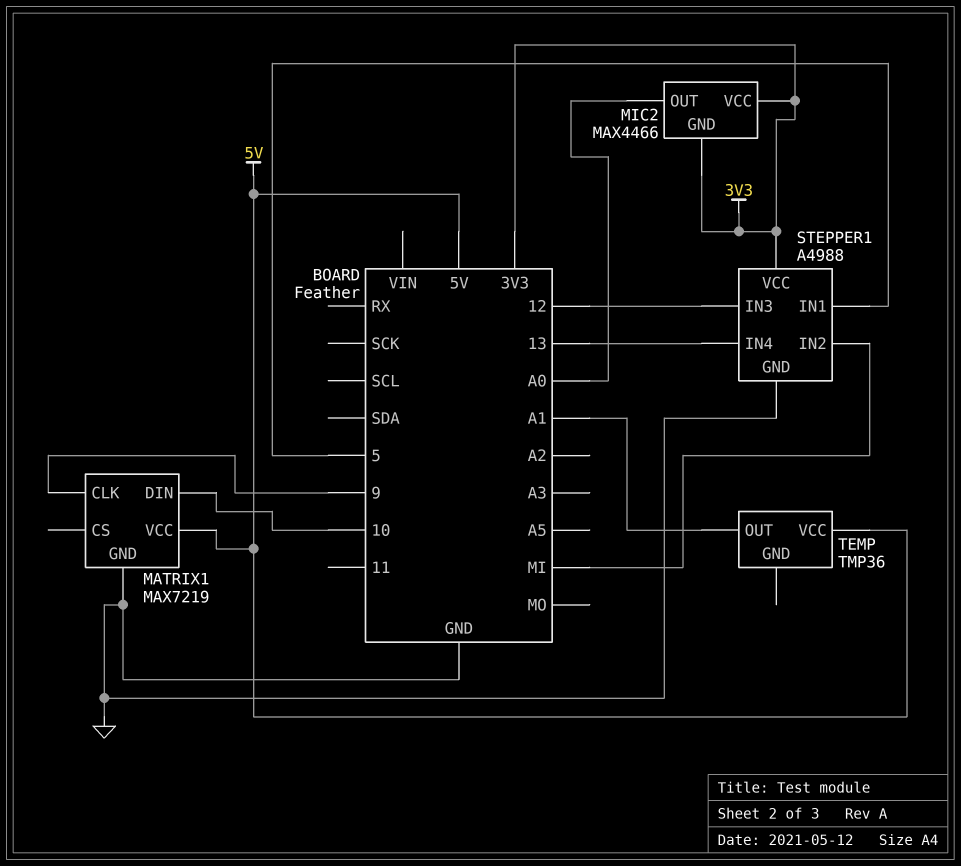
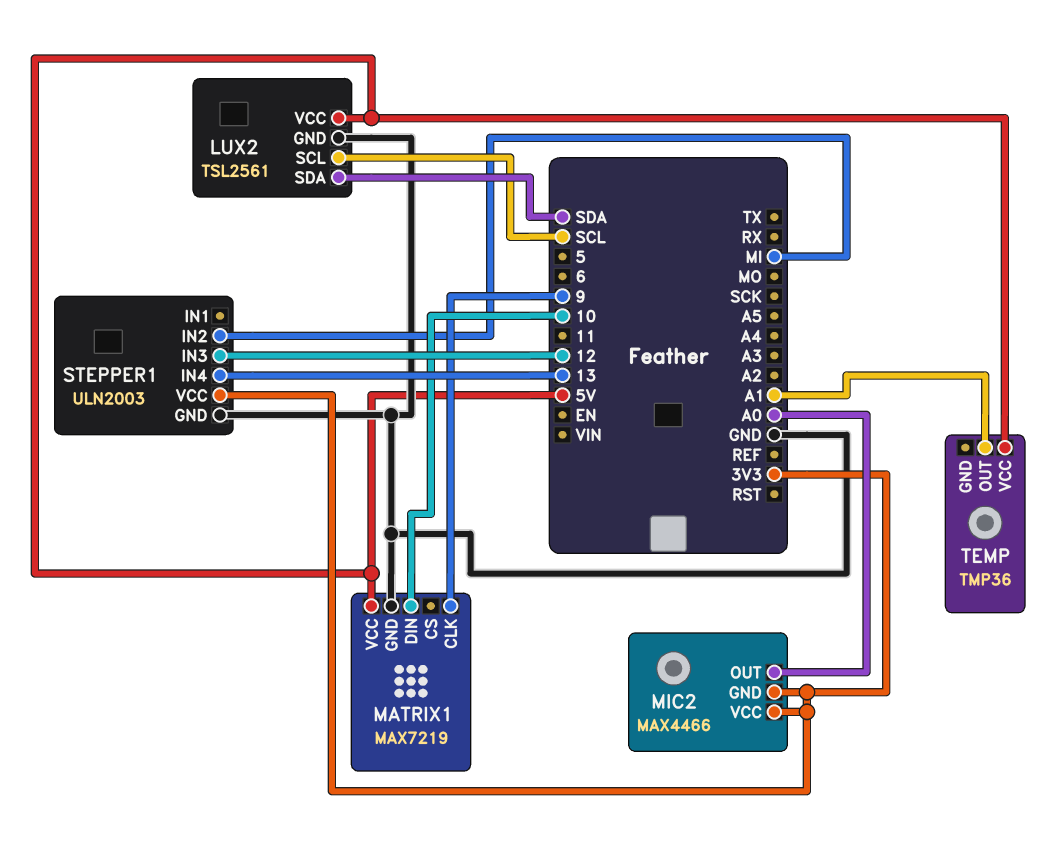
LUX2: none -> TSL2561
LUX2 pin GND: none -> GND
LUX2 pin SCL: none -> SCL
LUX2 pin SDA: none -> SDA
LUX2 pin VCC: none -> 5V
STEPPER1: A4988 -> ULN2003
STEPPER1 pin IN1: 5 -> none

